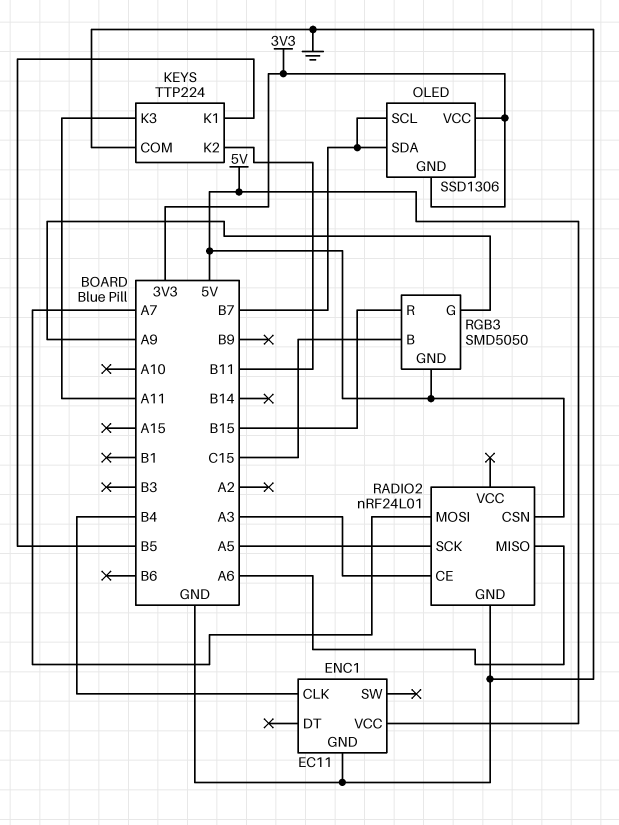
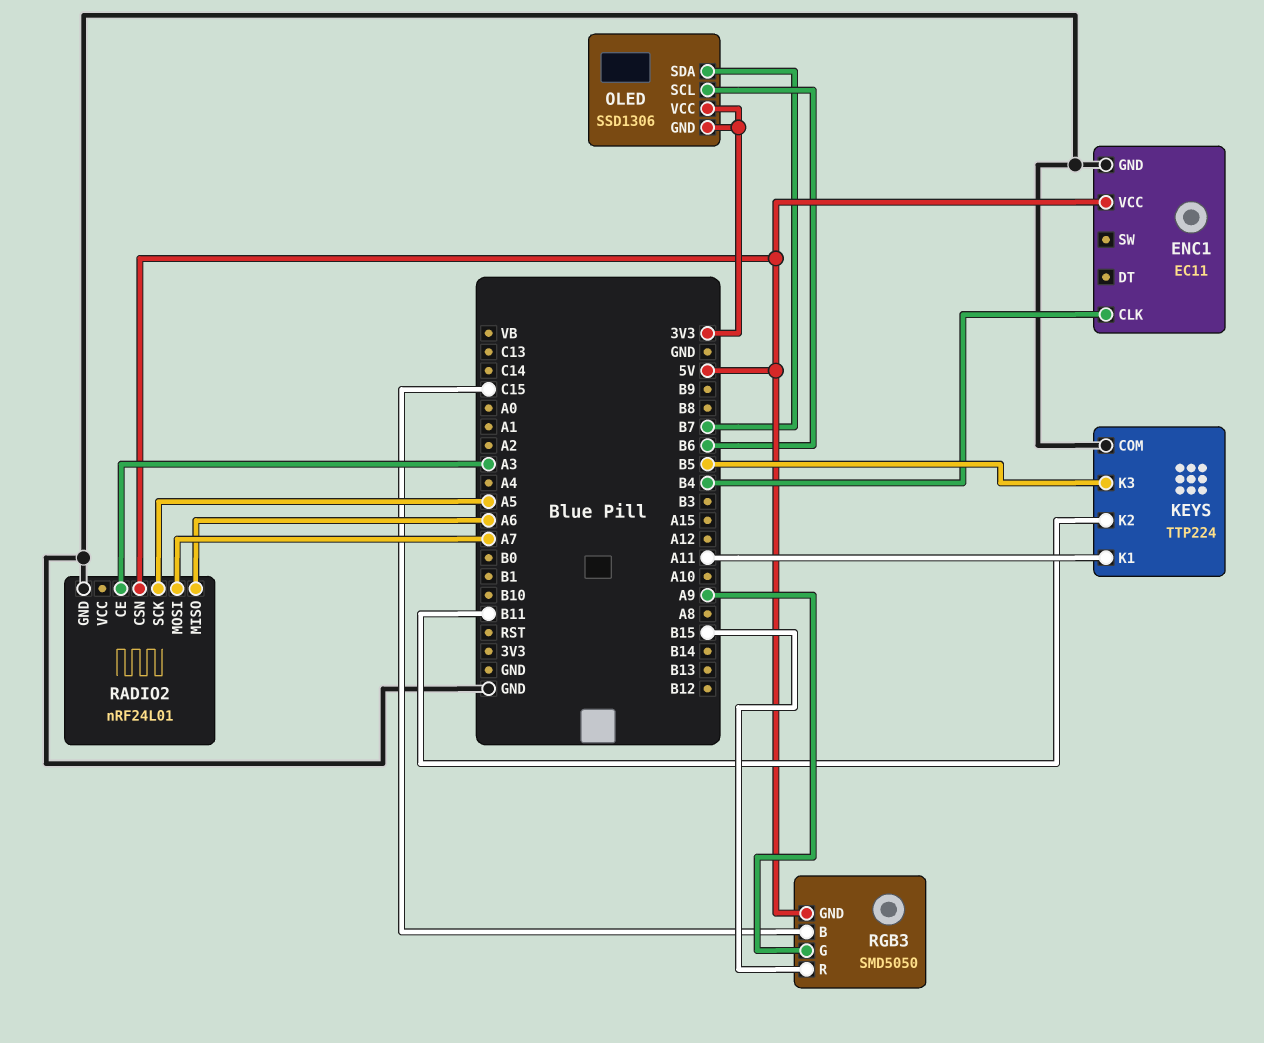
KEYS pin K1: B5 -> A11
KEYS pin K3: A11 -> B5
OLED pin SCL: B7 -> B6

